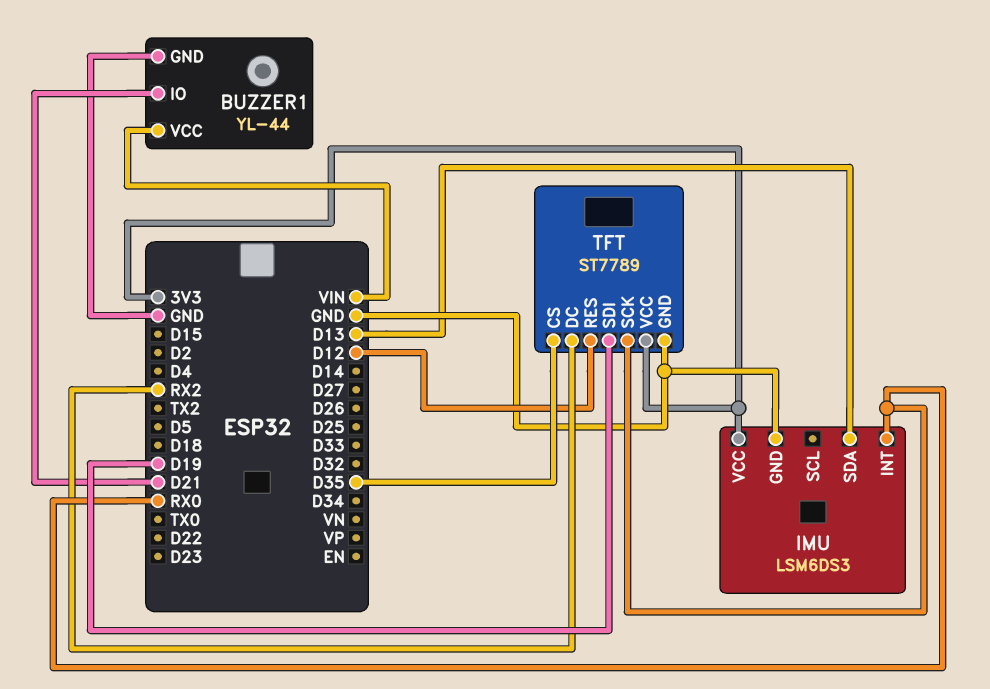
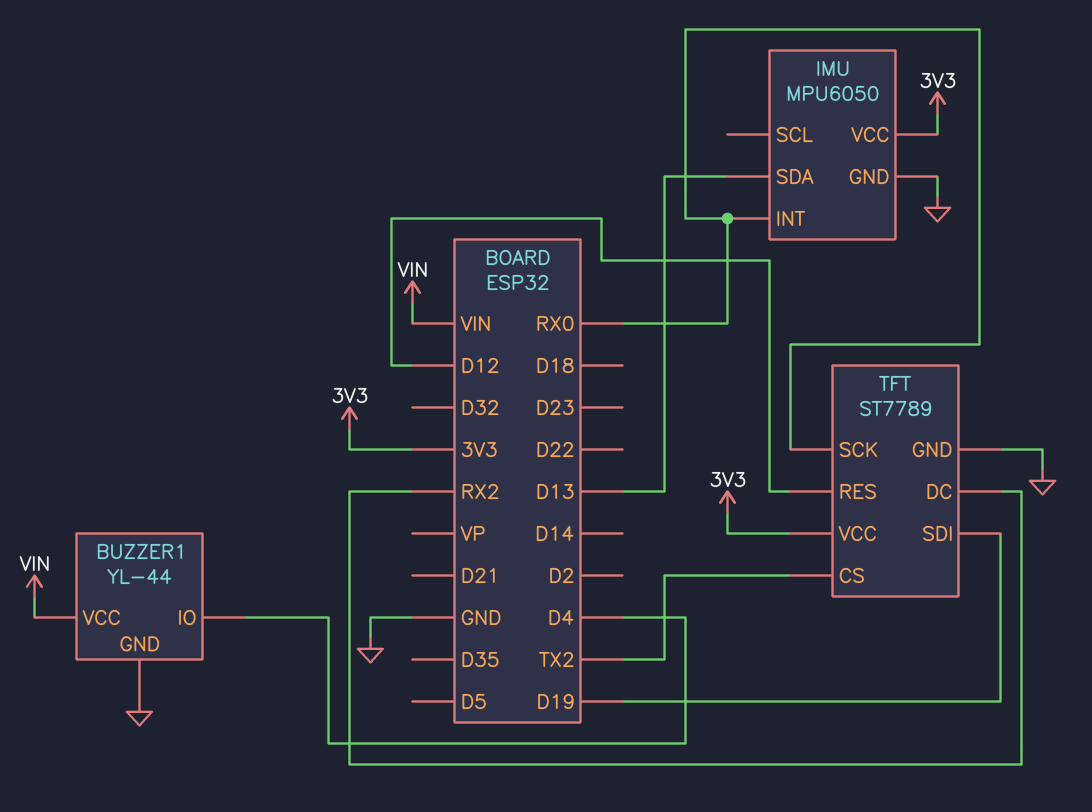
BUZZER1 pin IO: D21 -> D4
IMU: LSM6DS3 -> MPU6050
TFT pin CS: D35 -> TX2

